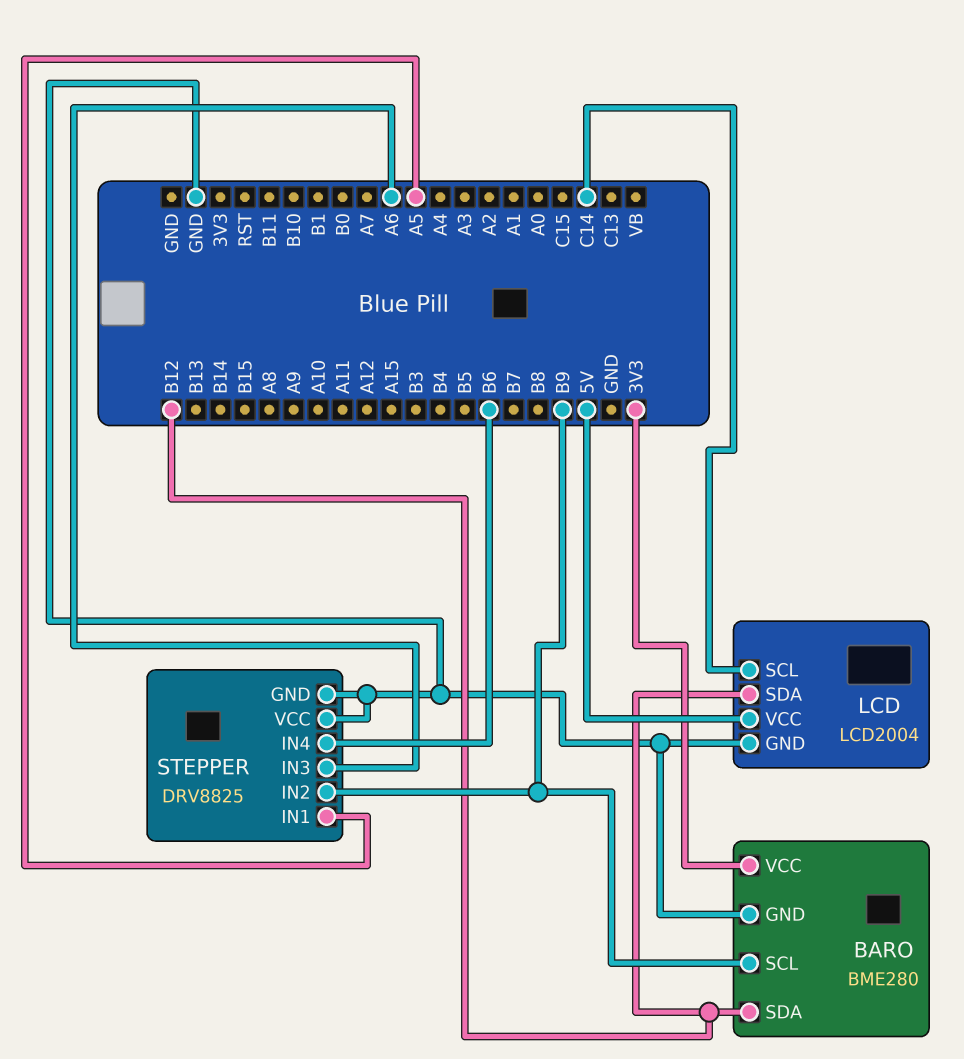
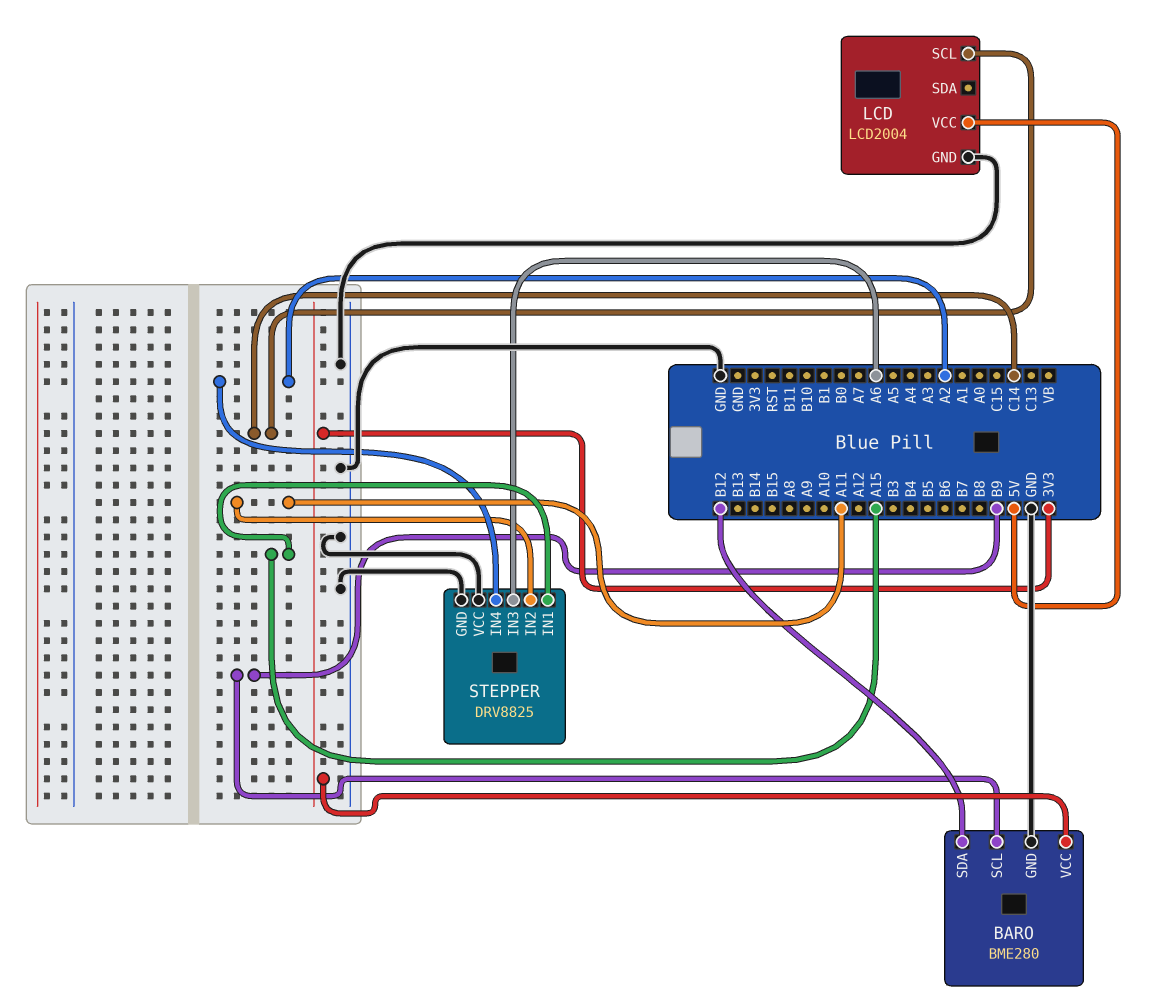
LCD pin SDA: B12 -> none
STEPPER pin IN1: A5 -> A15
STEPPER pin IN2: B9 -> A11
STEPPER pin IN4: B6 -> A2

